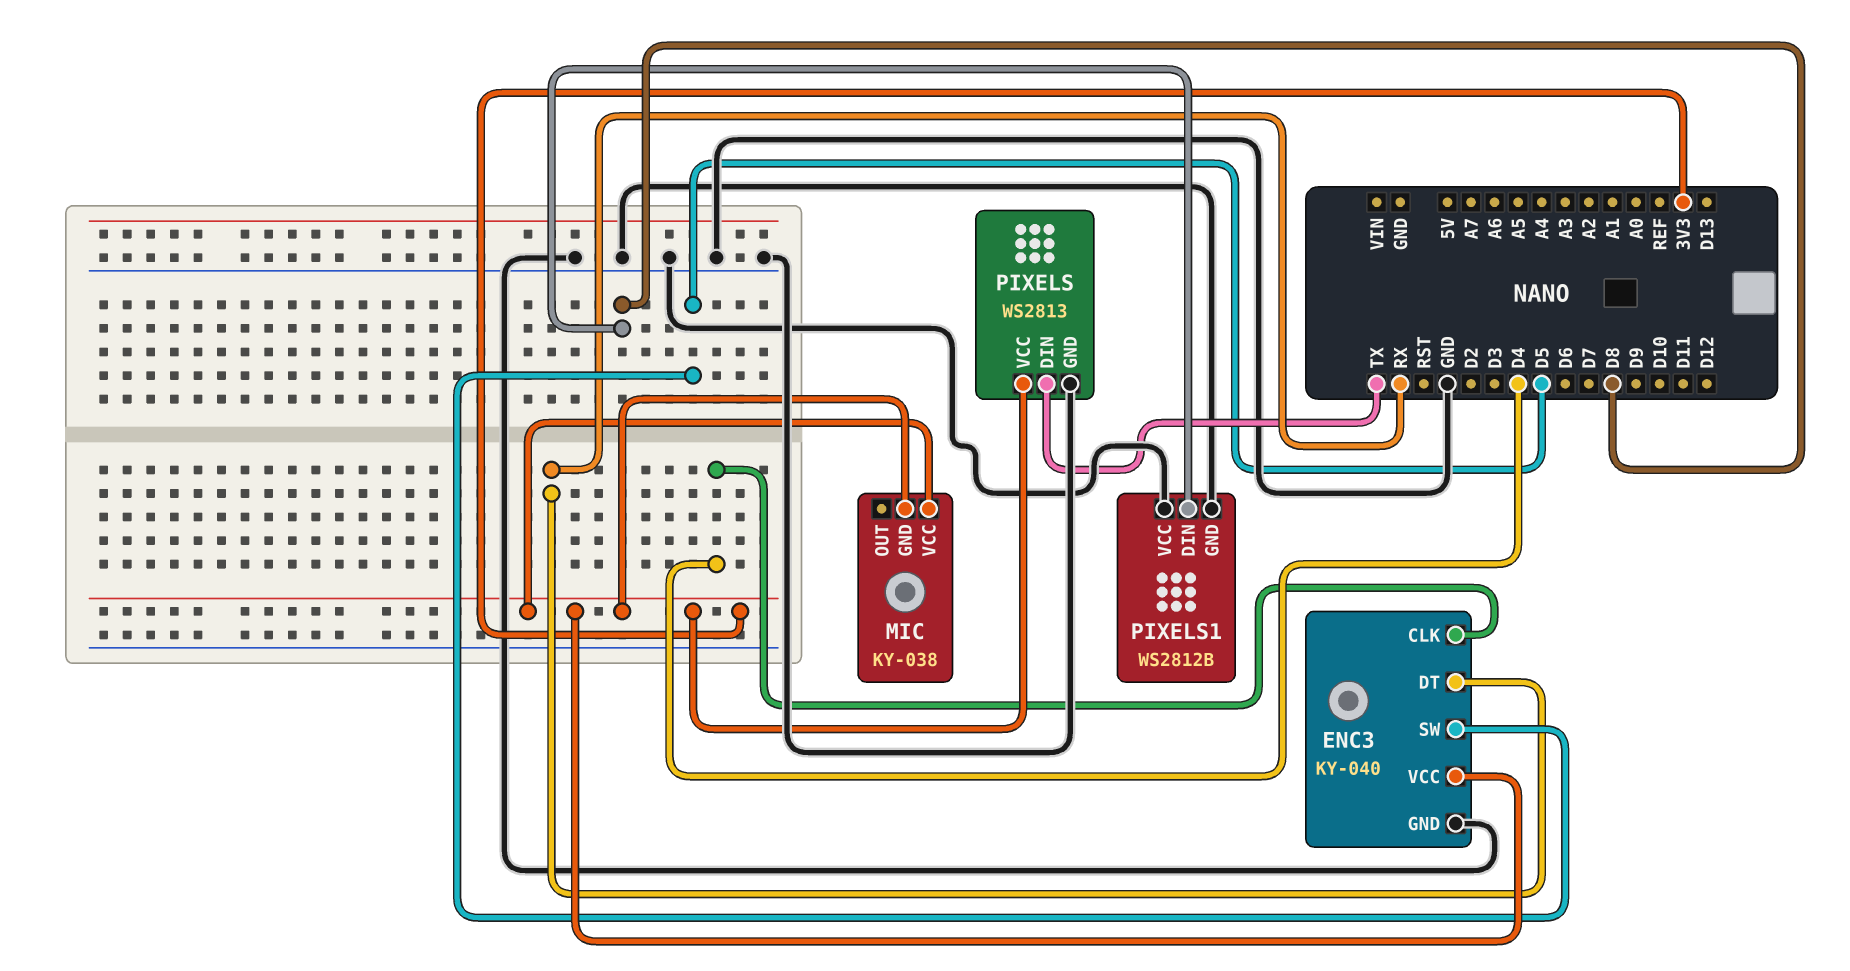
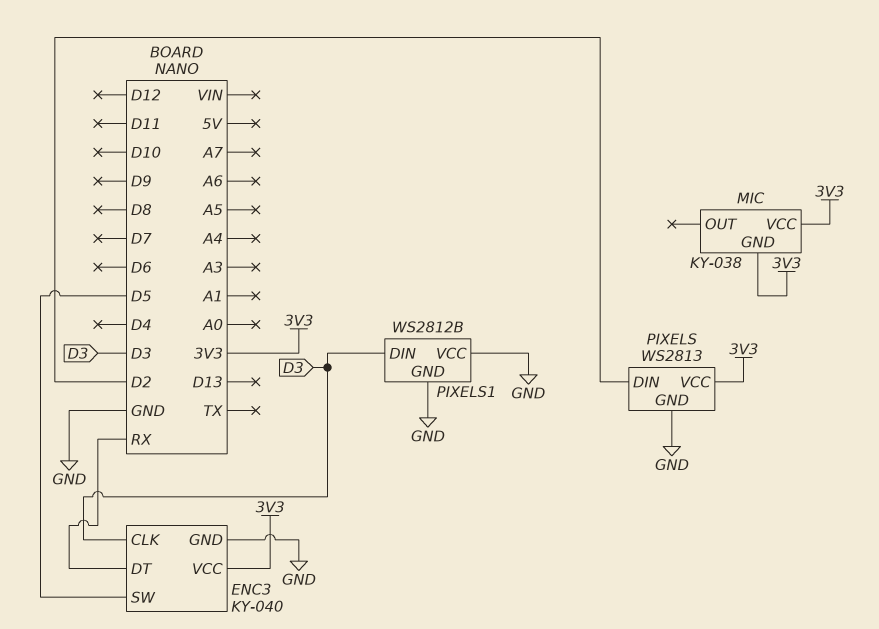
ENC3 pin CLK: D4 -> D3
PIXELS pin DIN: TX -> D2
PIXELS1 pin DIN: D8 -> D3

